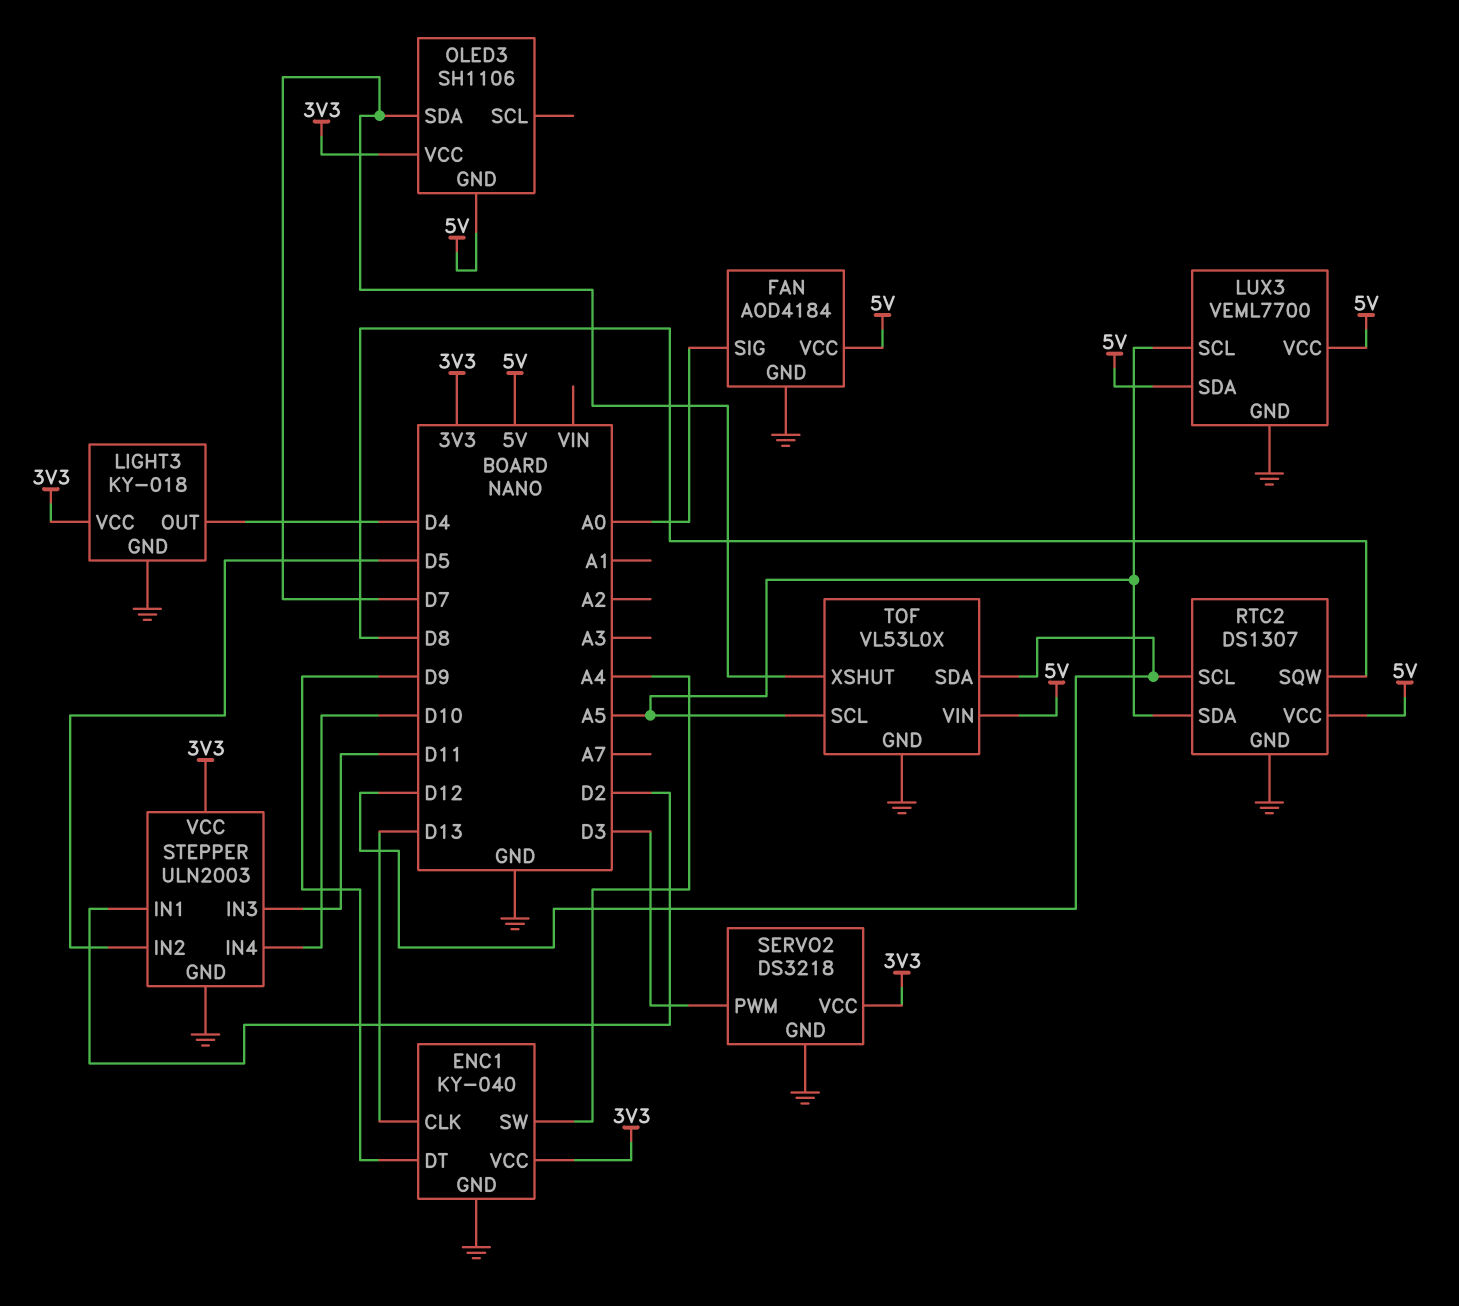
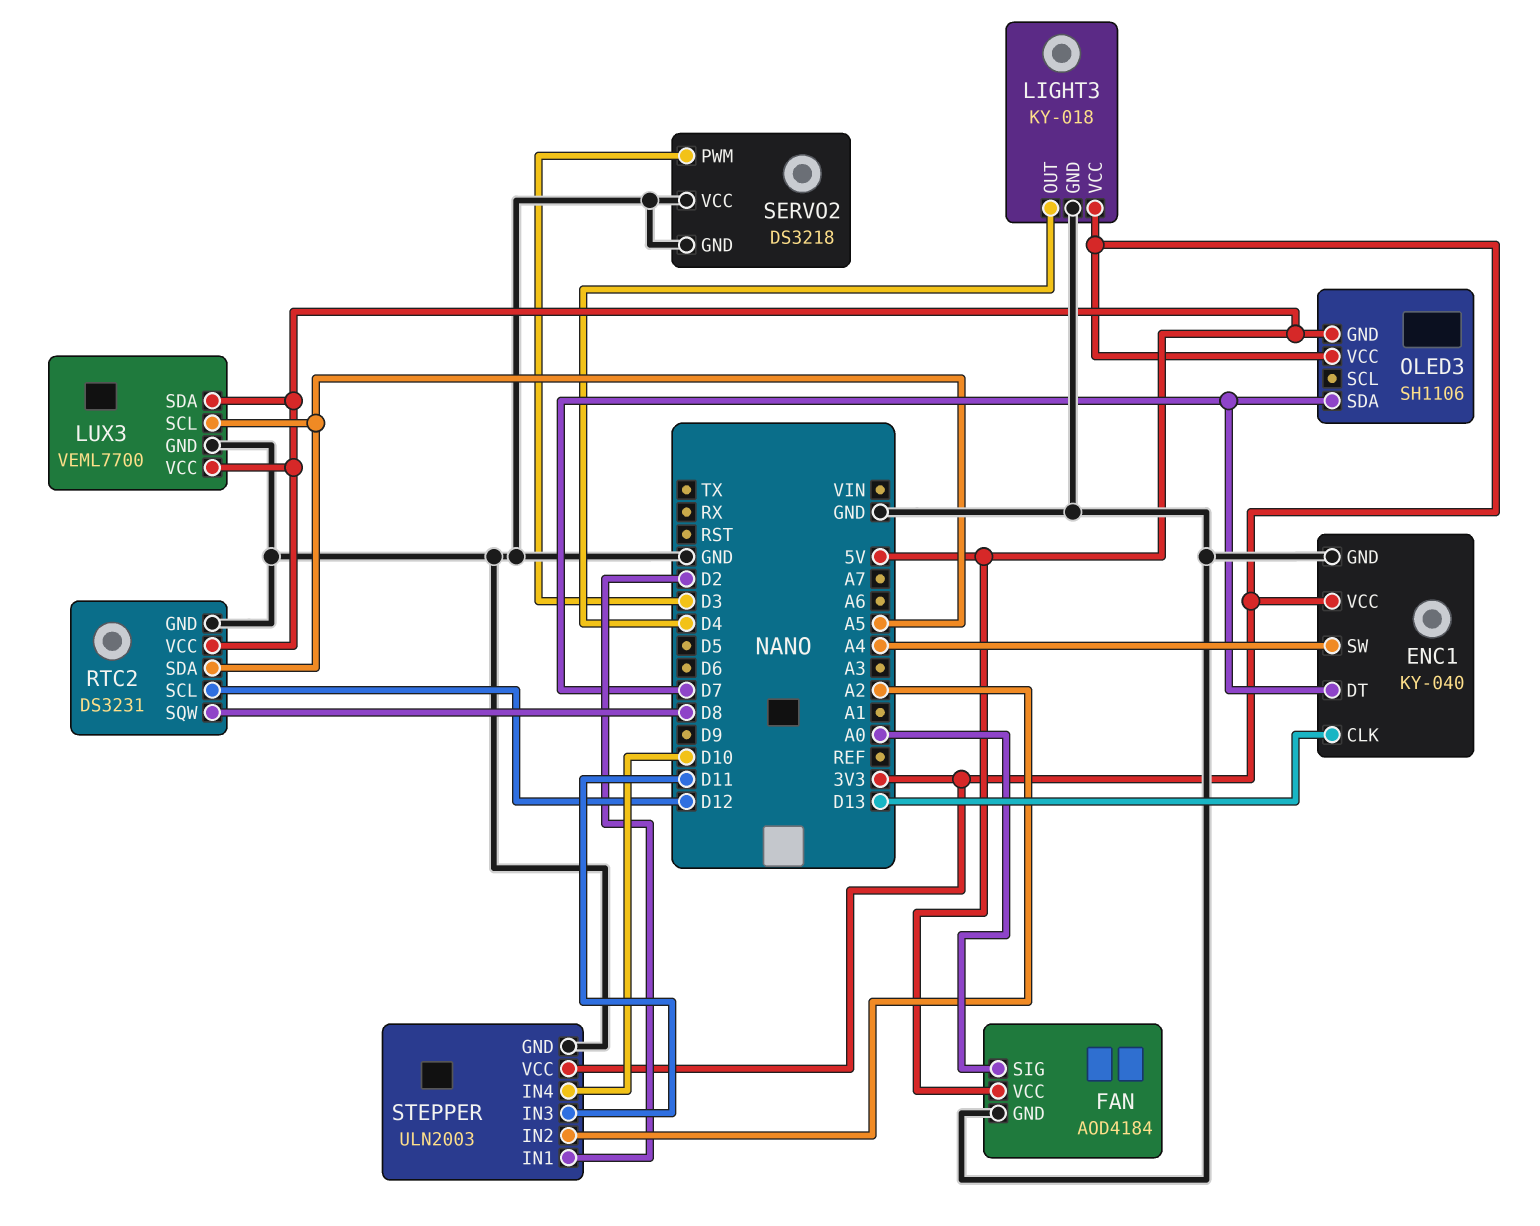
ENC1 pin DT: D9 -> D7
RTC2: DS1307 -> DS3231
SERVO2 pin VCC: 3V3 -> GND
STEPPER pin IN2: D5 -> A2
TOF: VL53L0X -> none
TOF pin GND: GND -> none
TOF pin SCL: A5 -> none
TOF pin SDA: D12 -> none
TOF pin VIN: 5V -> none
TOF pin XSHUT: D7 -> none

